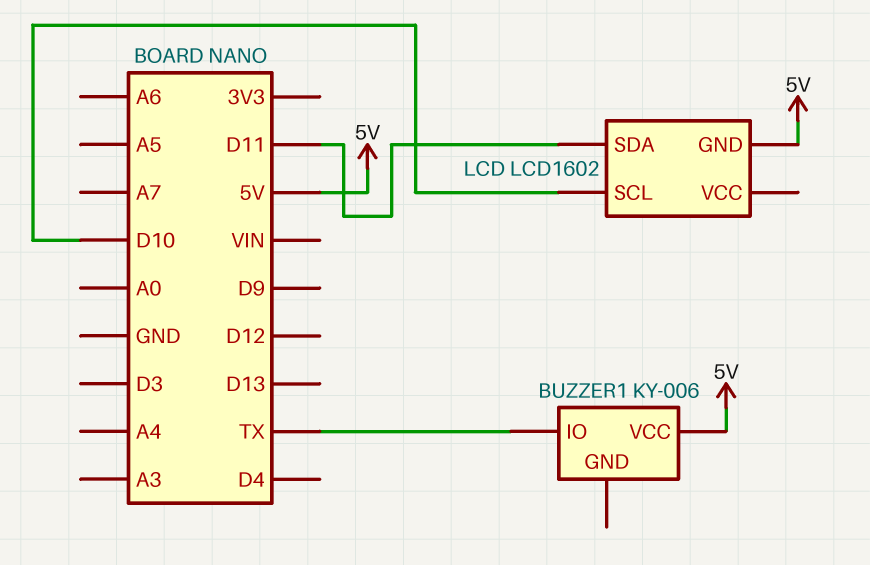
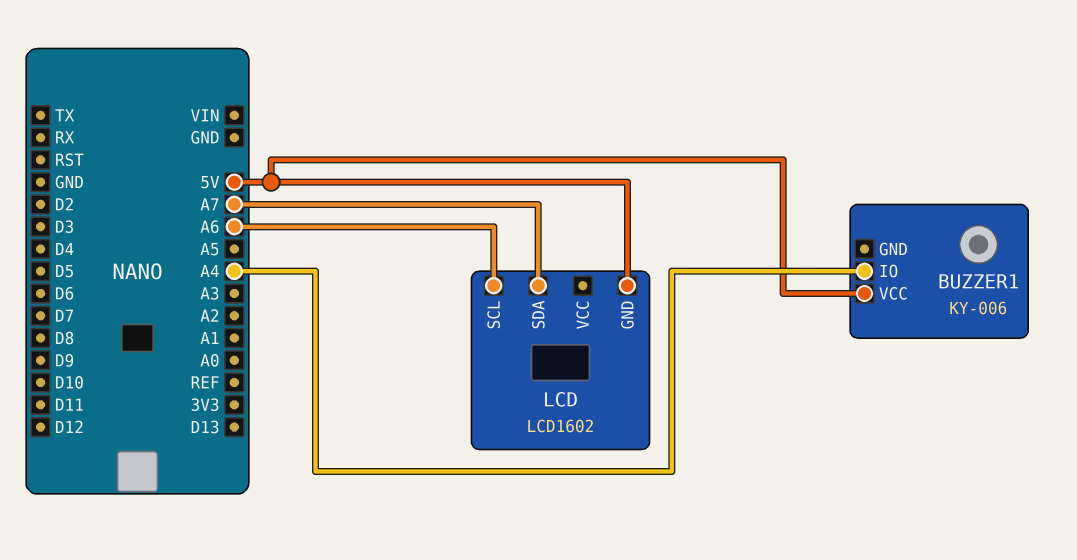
BUZZER1 pin IO: TX -> A4
LCD pin SCL: D10 -> A6
LCD pin SDA: D11 -> A7

